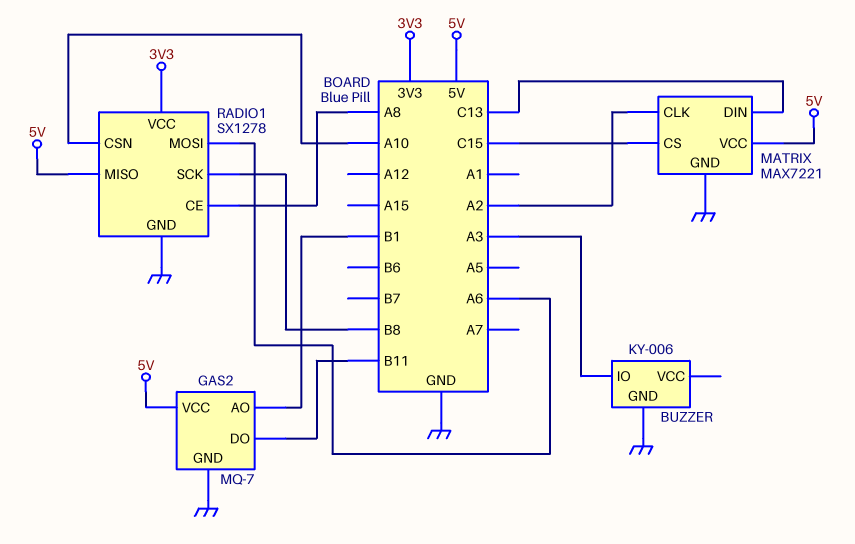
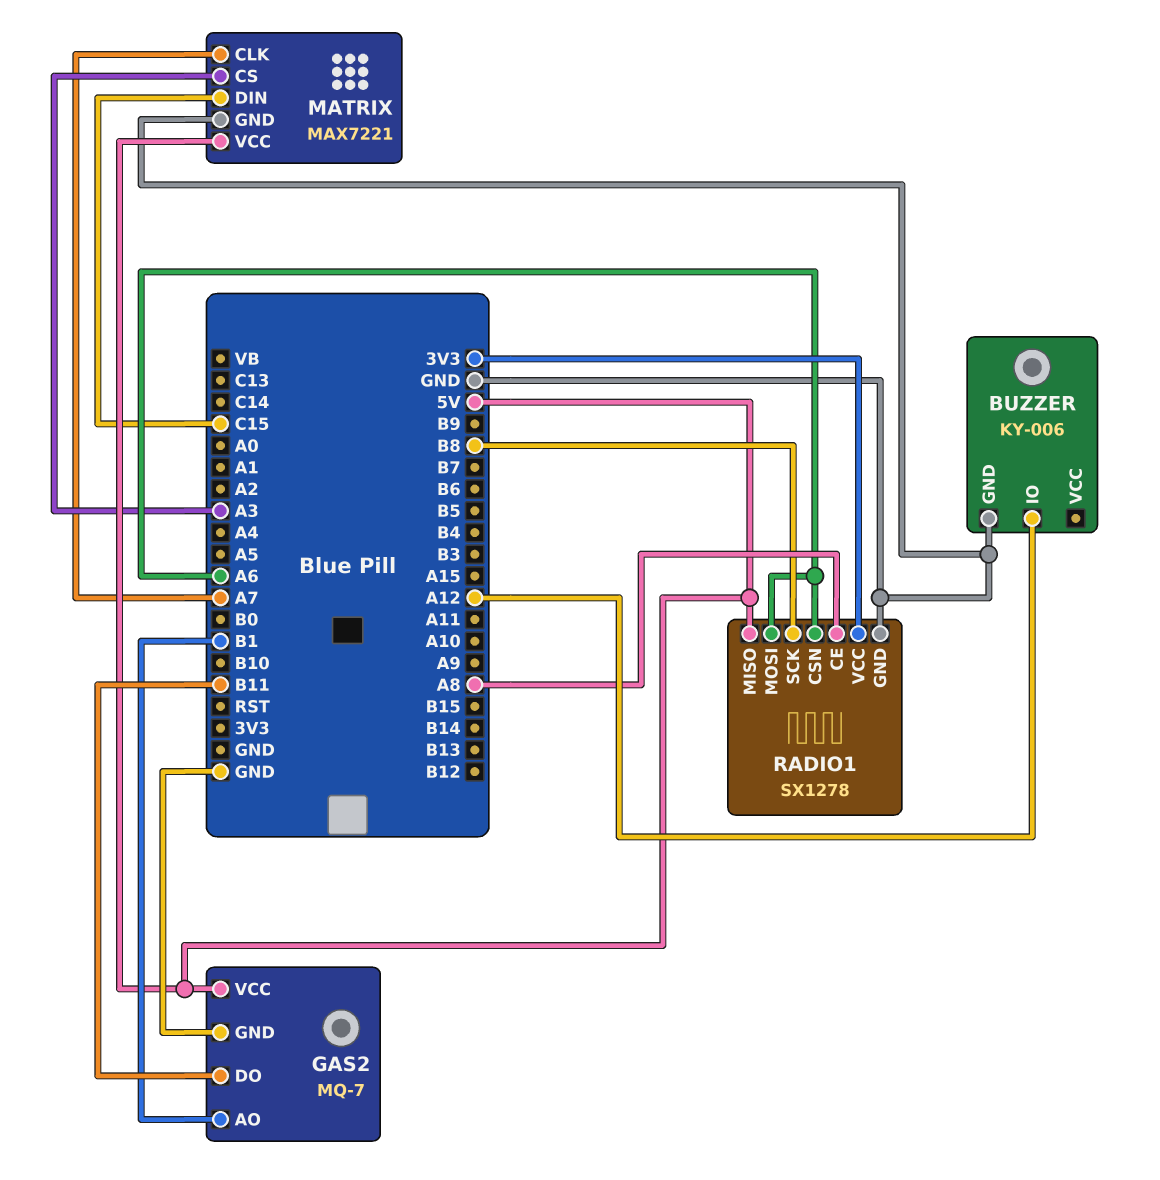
BUZZER pin IO: A3 -> A12
MATRIX pin CLK: A2 -> A7
MATRIX pin CS: C15 -> A3
MATRIX pin DIN: C13 -> C15
RADIO1 pin CSN: A10 -> A6

